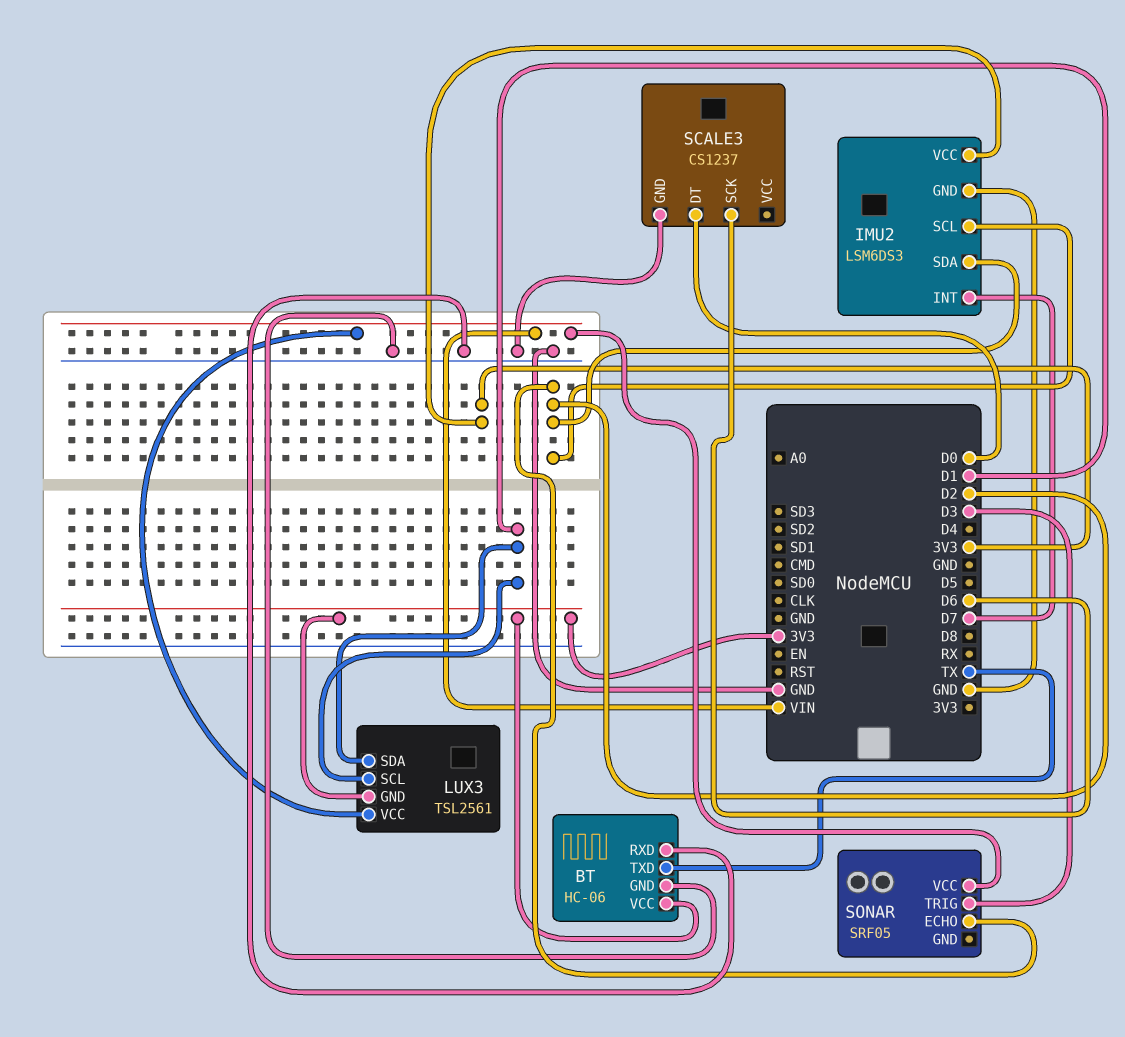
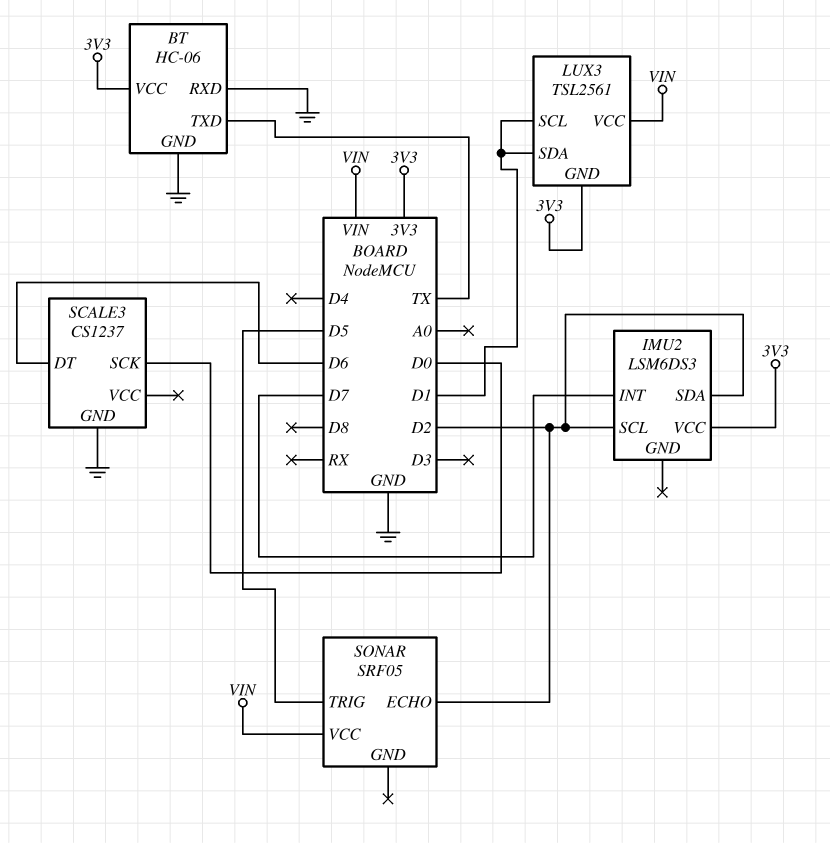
IMU2 pin GND: GND -> none
SCALE3 pin DT: D0 -> D6
SCALE3 pin SCK: D6 -> D0
SONAR pin TRIG: D3 -> D5

